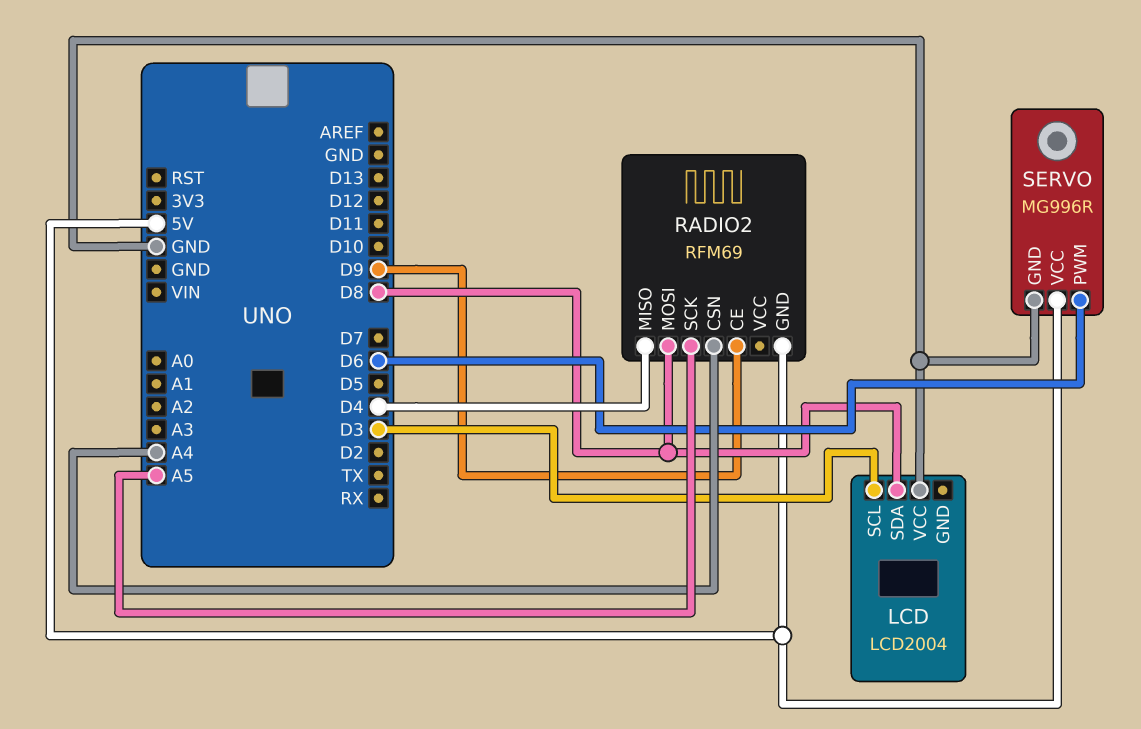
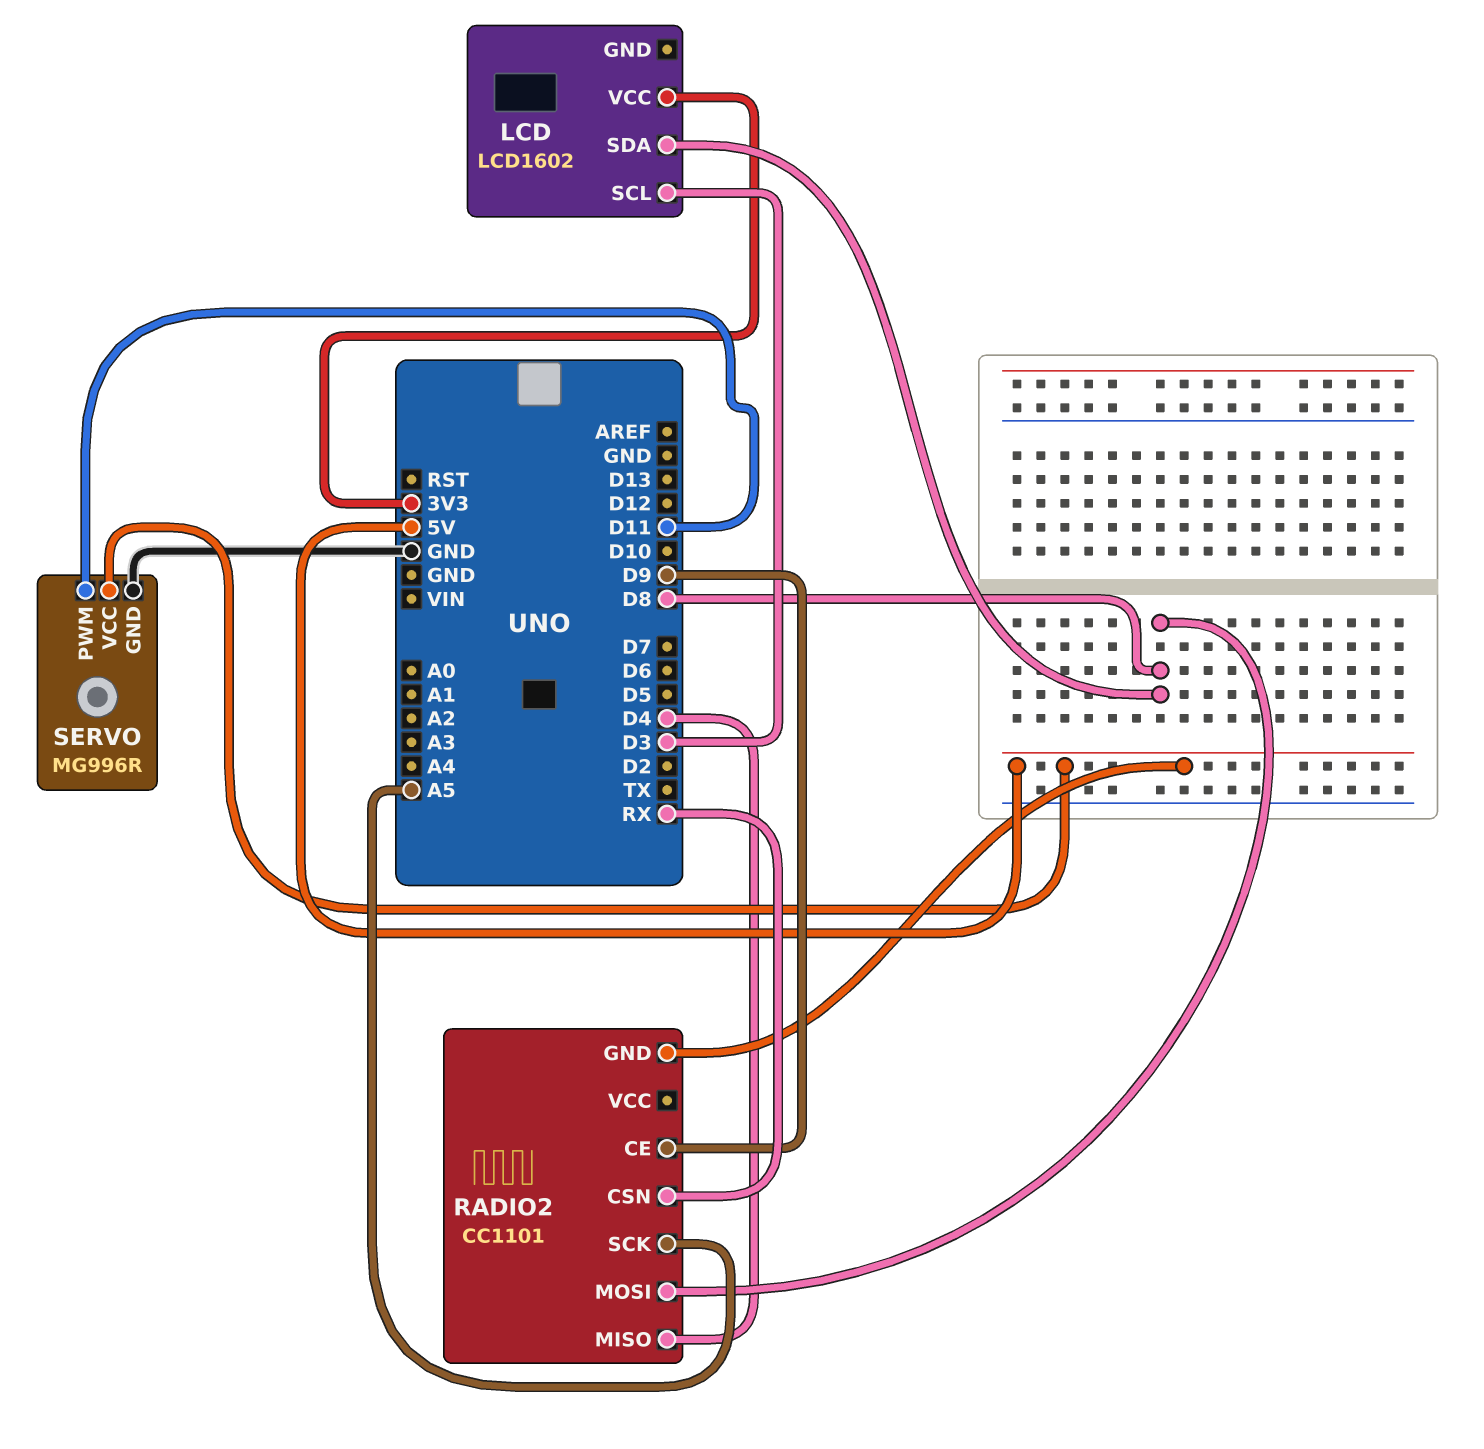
LCD: LCD2004 -> LCD1602
LCD pin VCC: GND -> 3V3
RADIO2: RFM69 -> CC1101
RADIO2 pin CSN: A4 -> RX
SERVO pin PWM: D6 -> D11

